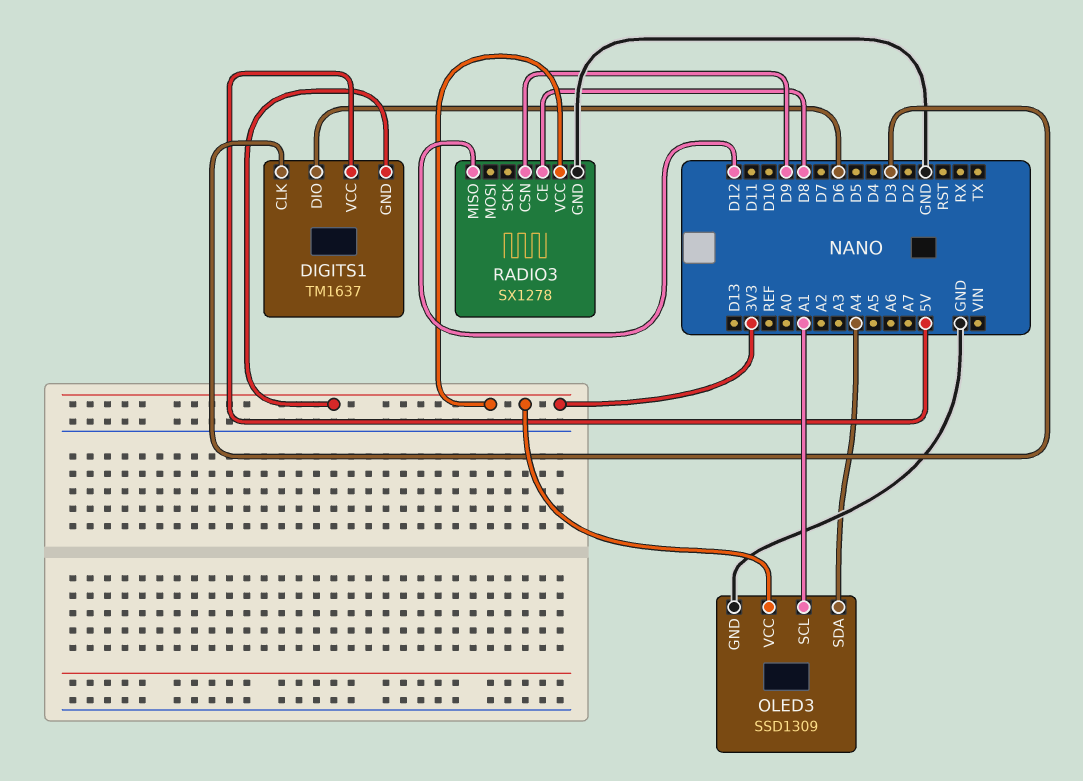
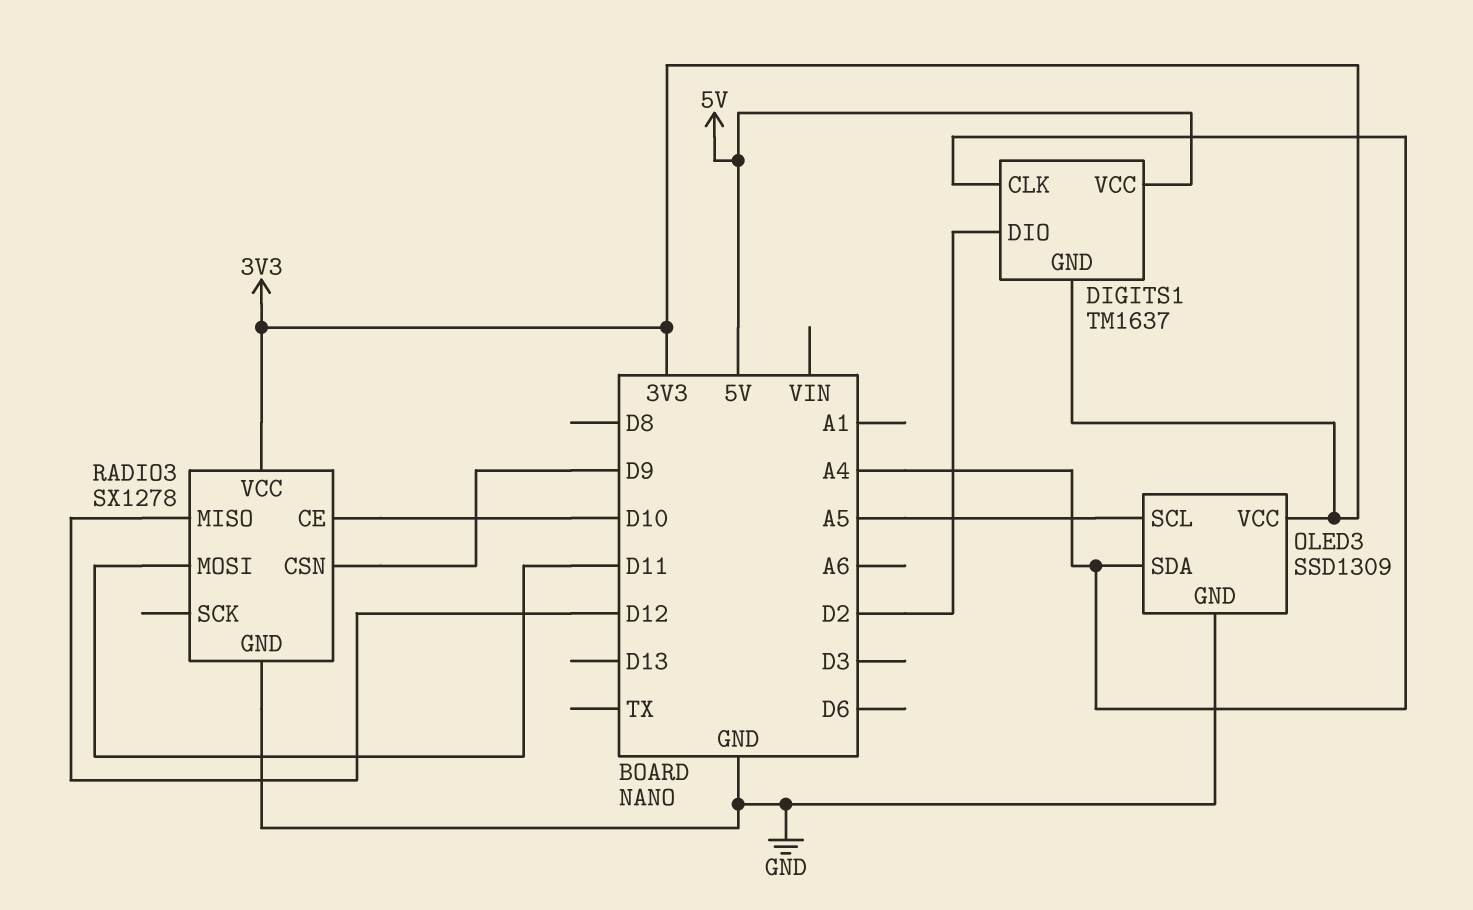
DIGITS1 pin CLK: D3 -> A4
DIGITS1 pin DIO: D6 -> D2
OLED3 pin SCL: A1 -> A5
RADIO3 pin CE: D8 -> D10
RADIO3 pin MOSI: none -> D11

